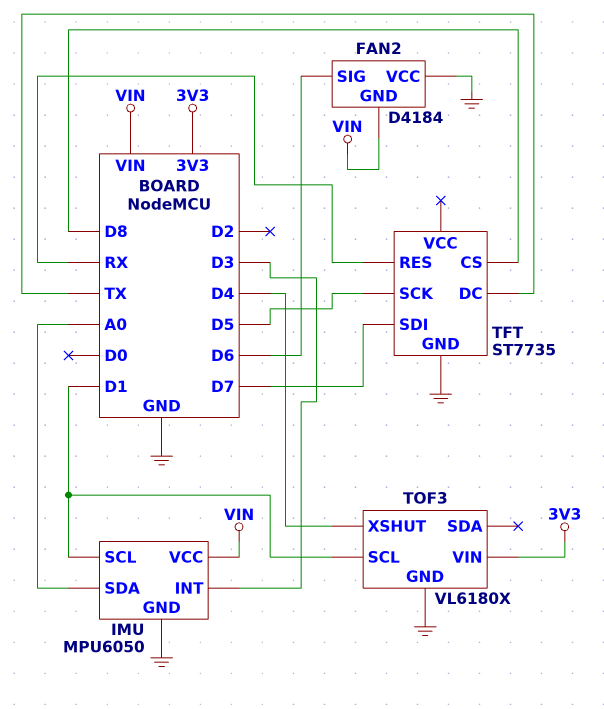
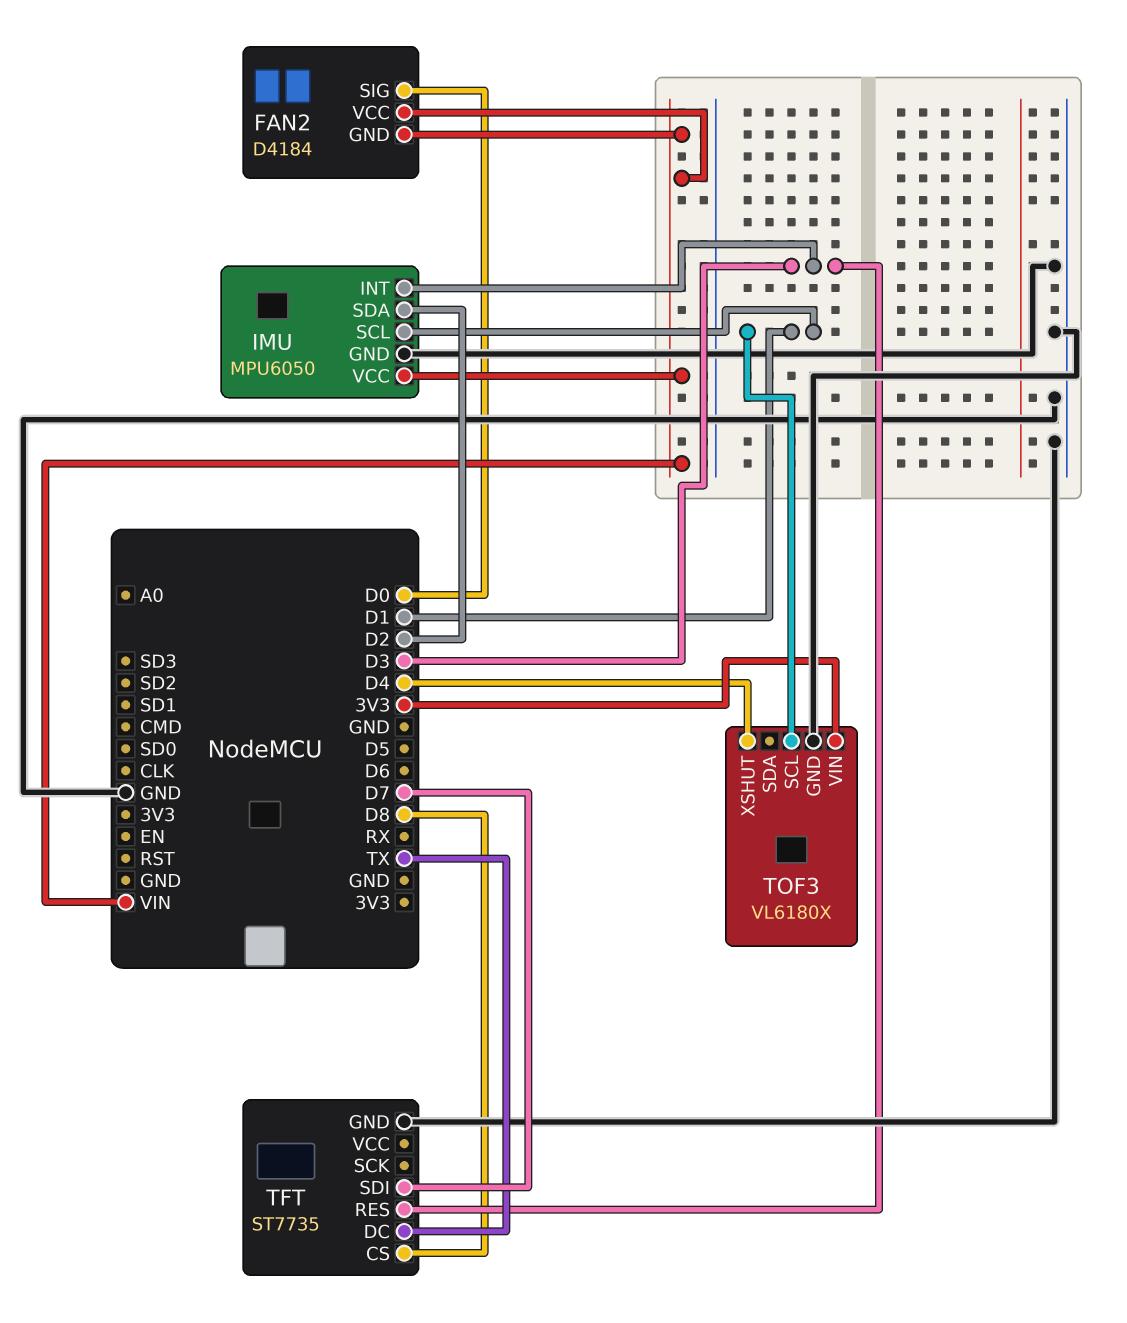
FAN2 pin SIG: D6 -> D0
FAN2 pin VCC: GND -> VIN
IMU pin SDA: A0 -> D2
TFT pin RES: RX -> D3
TFT pin SCK: D5 -> none

